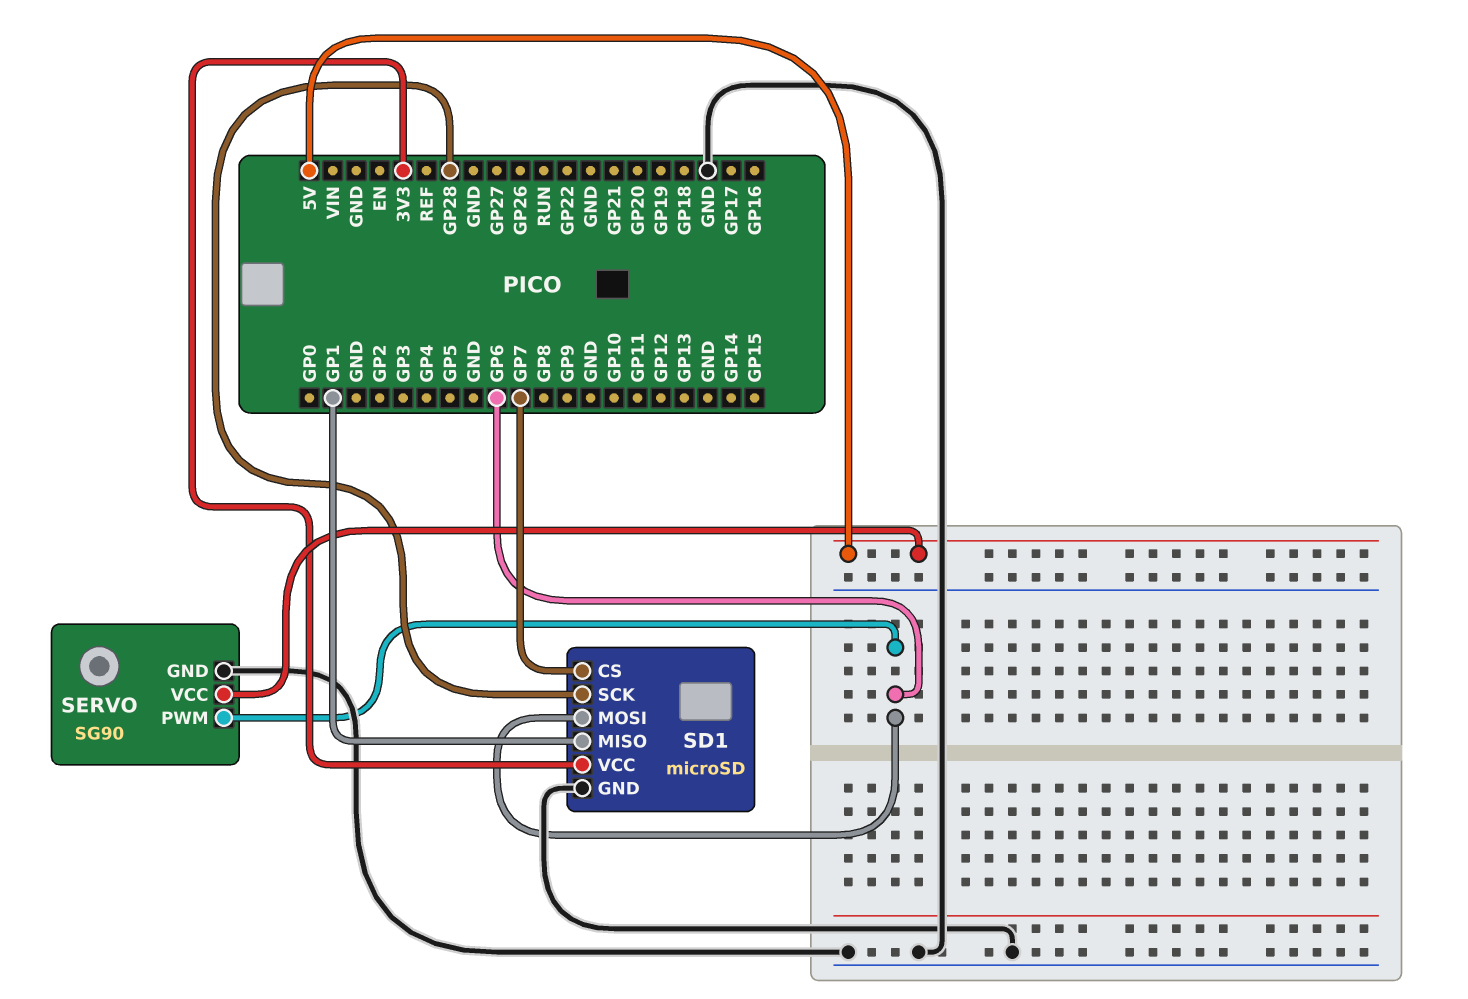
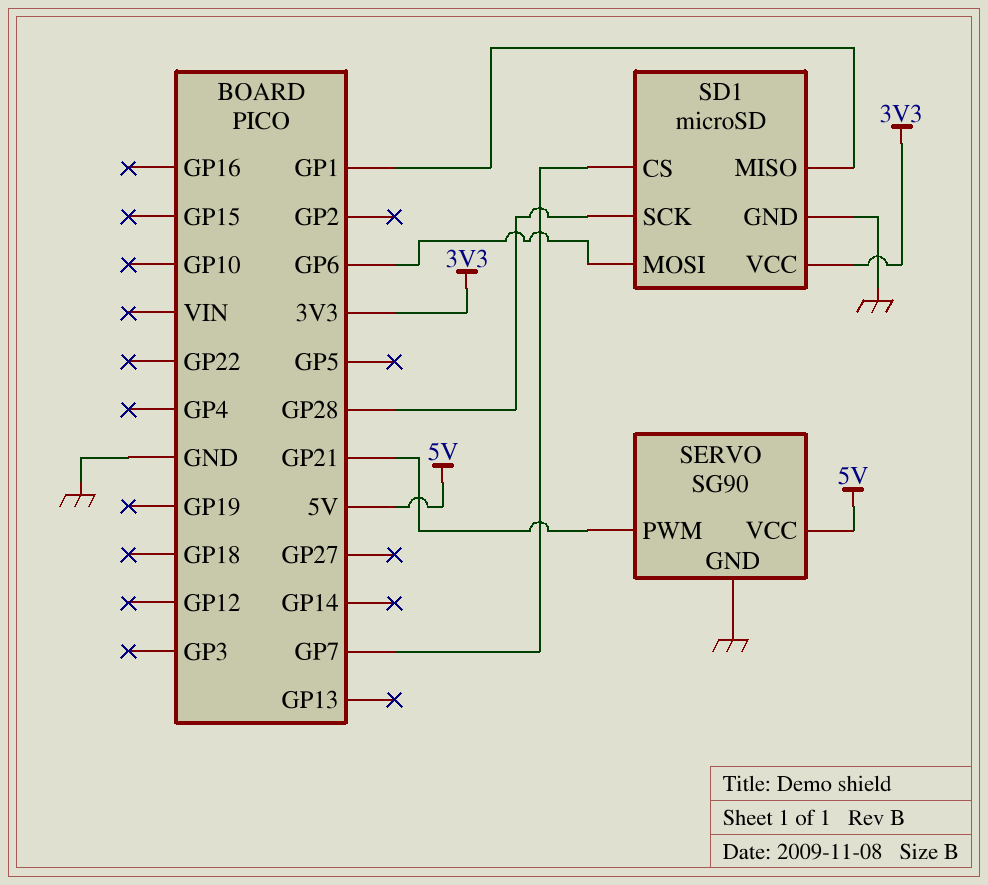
SERVO pin PWM: GP6 -> GP21

